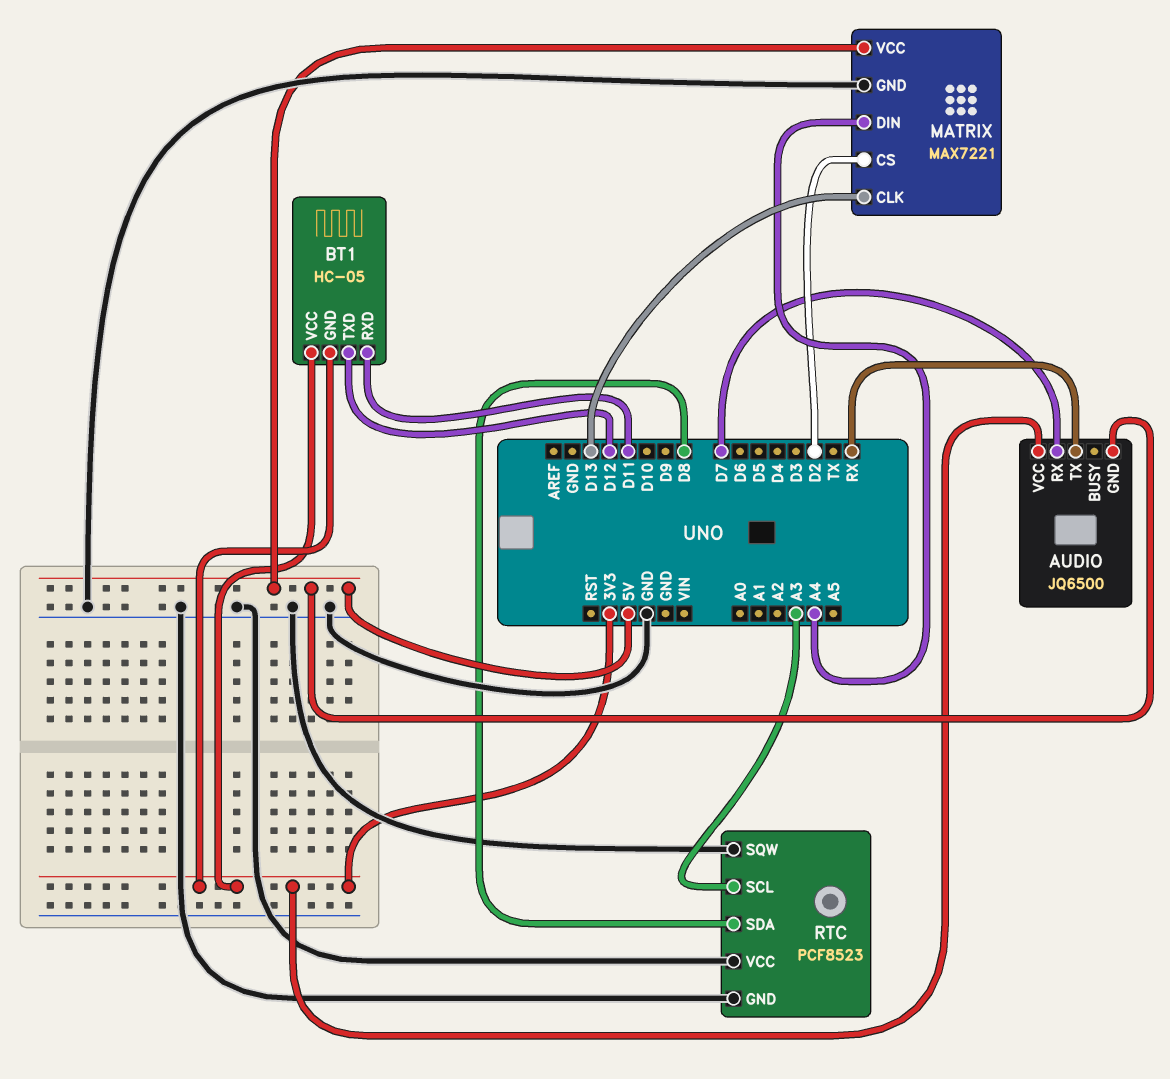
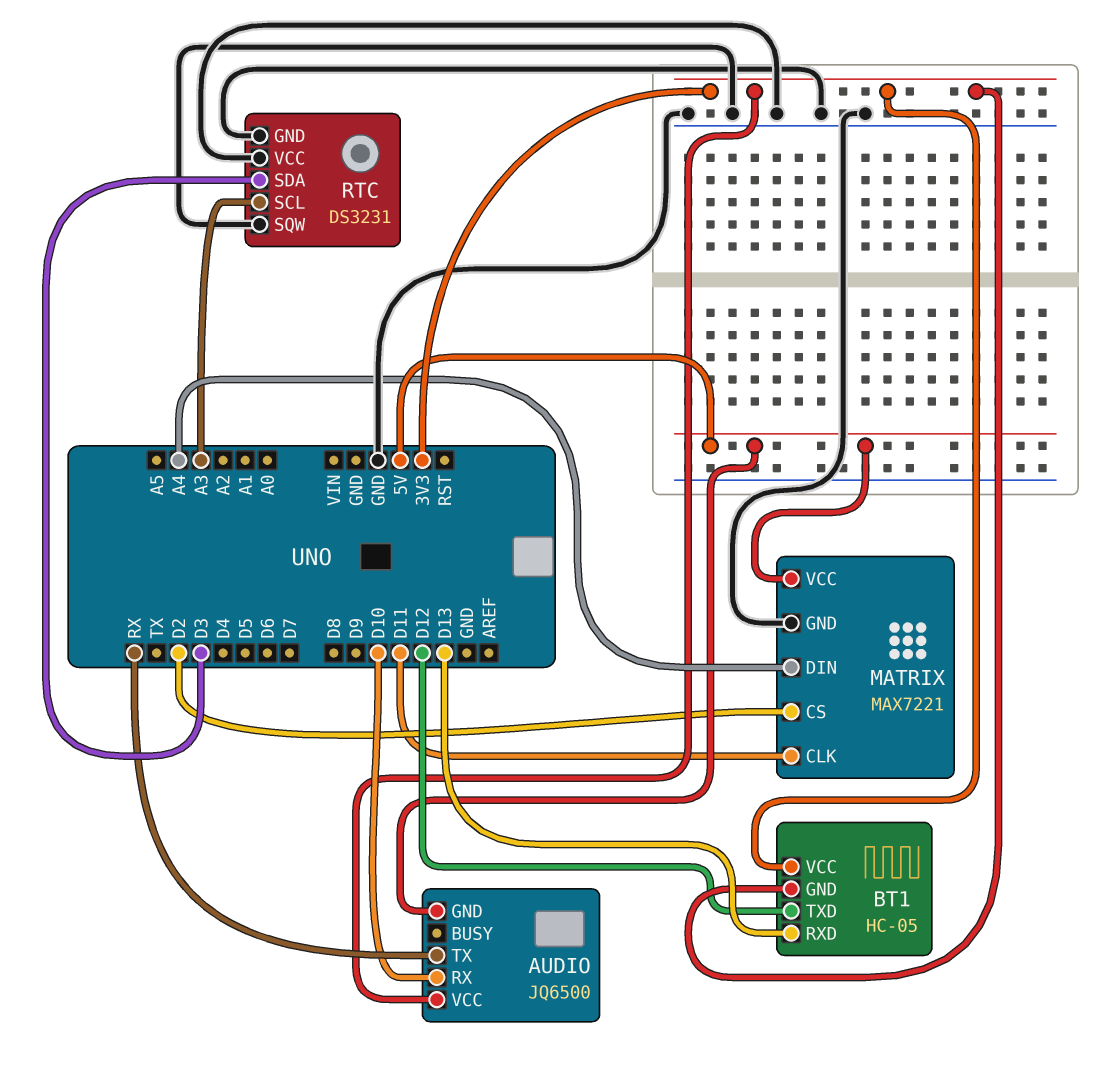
AUDIO pin RX: D7 -> D10
BT1 pin RXD: D11 -> D13
MATRIX pin CLK: D13 -> D11
RTC: PCF8523 -> DS3231
RTC pin SDA: D8 -> D3

